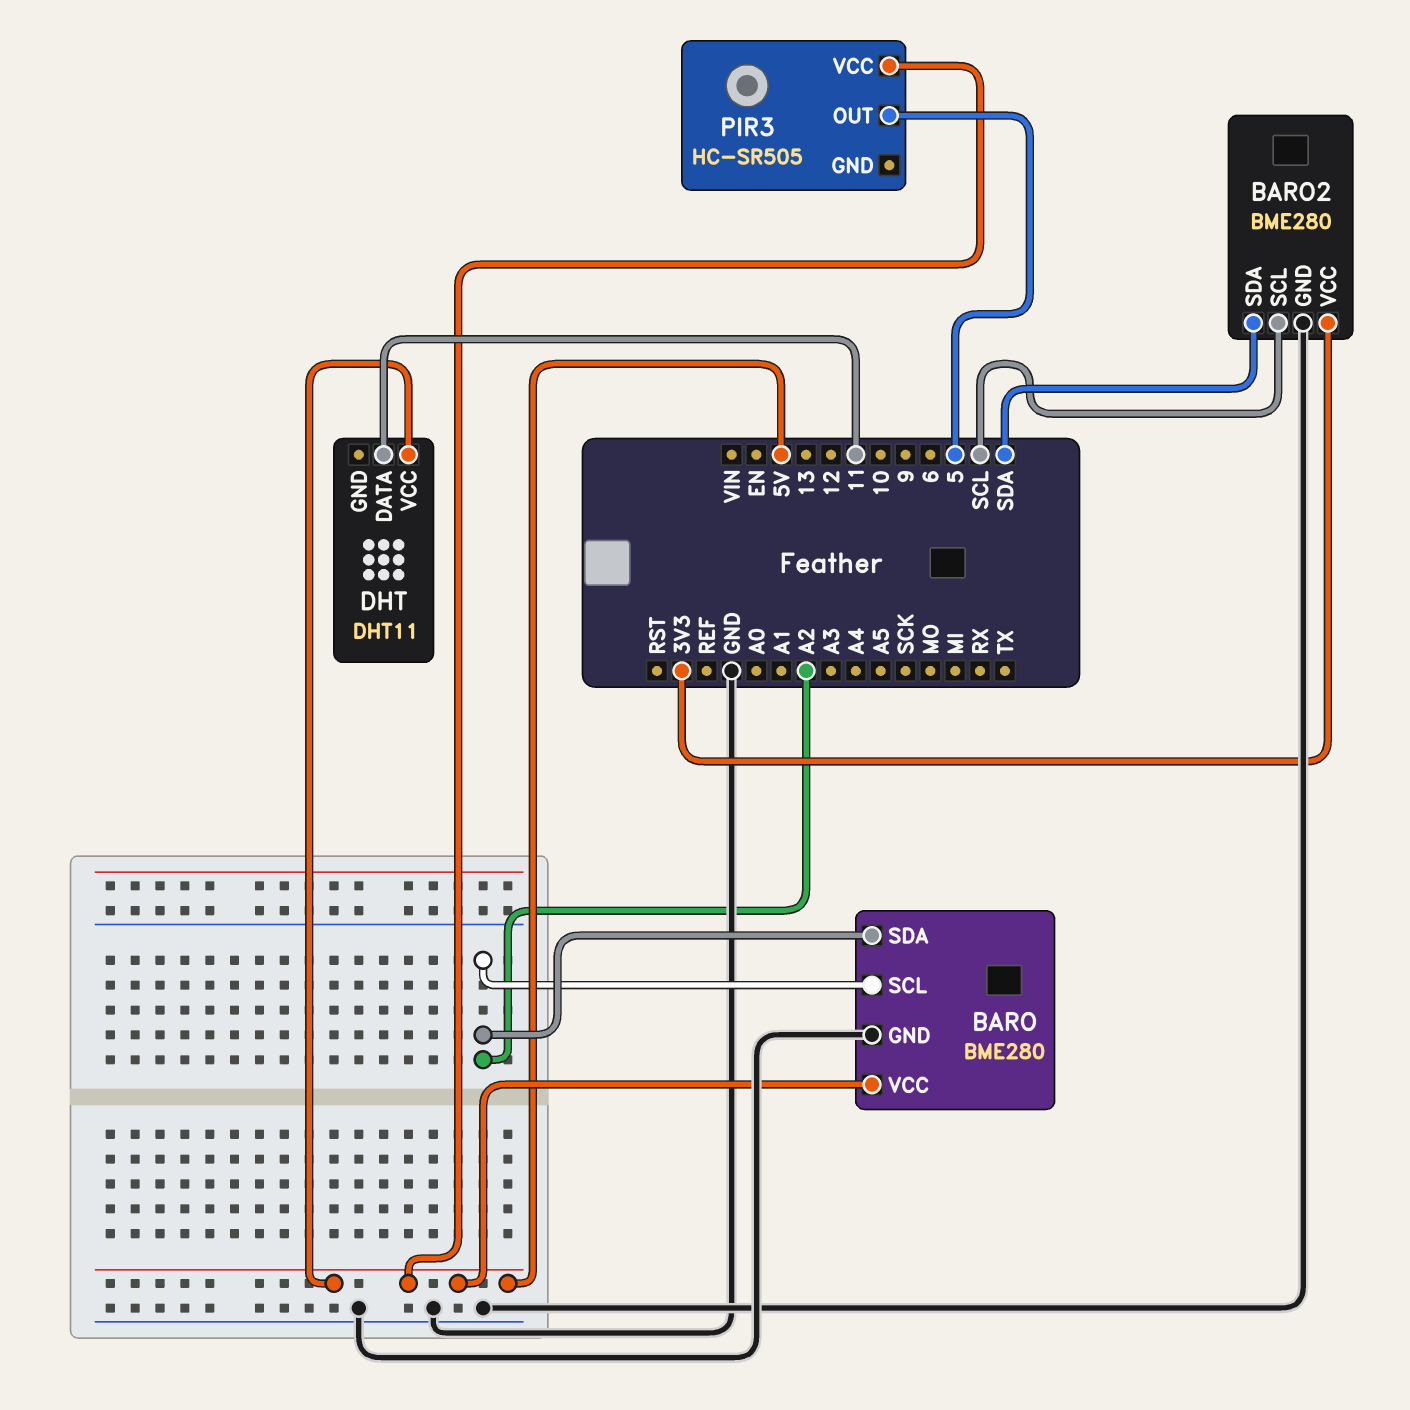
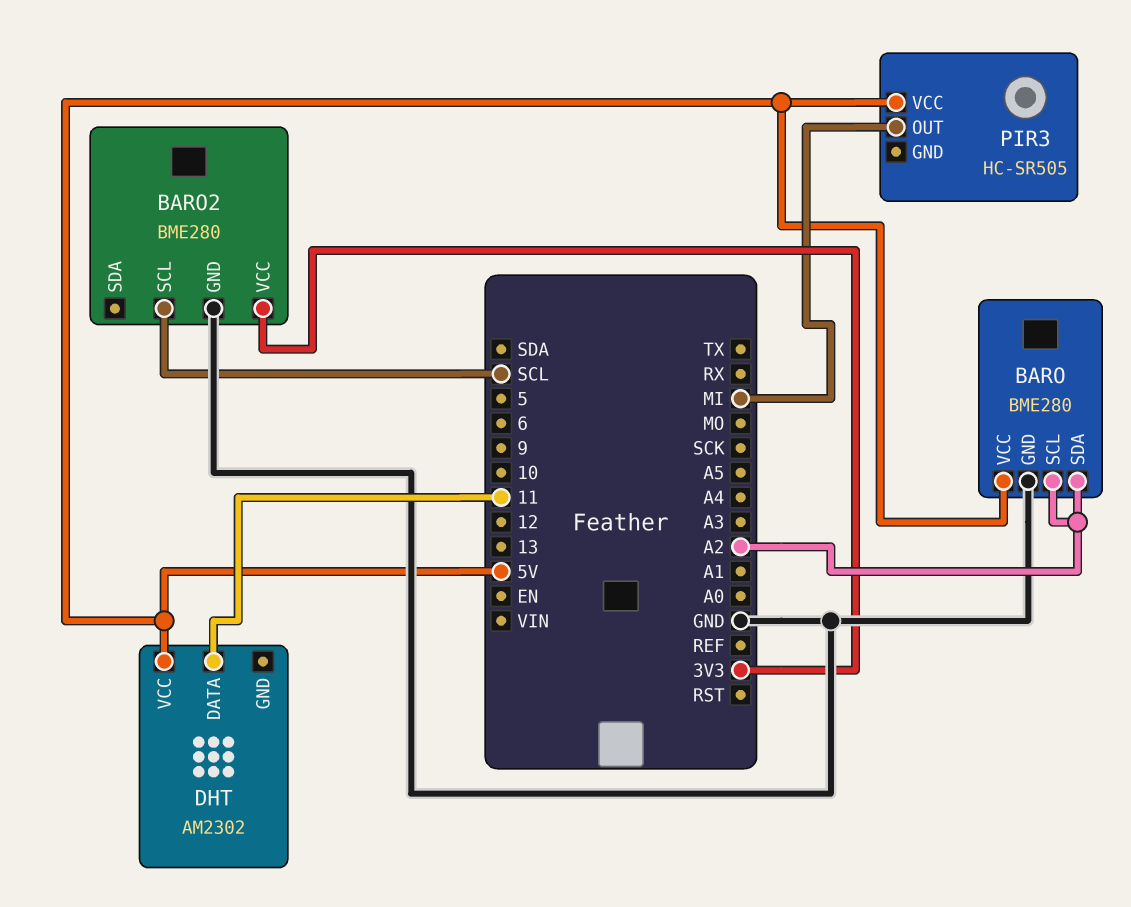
BARO2 pin SDA: SDA -> none
DHT: DHT11 -> AM2302
PIR3 pin OUT: 5 -> MI

